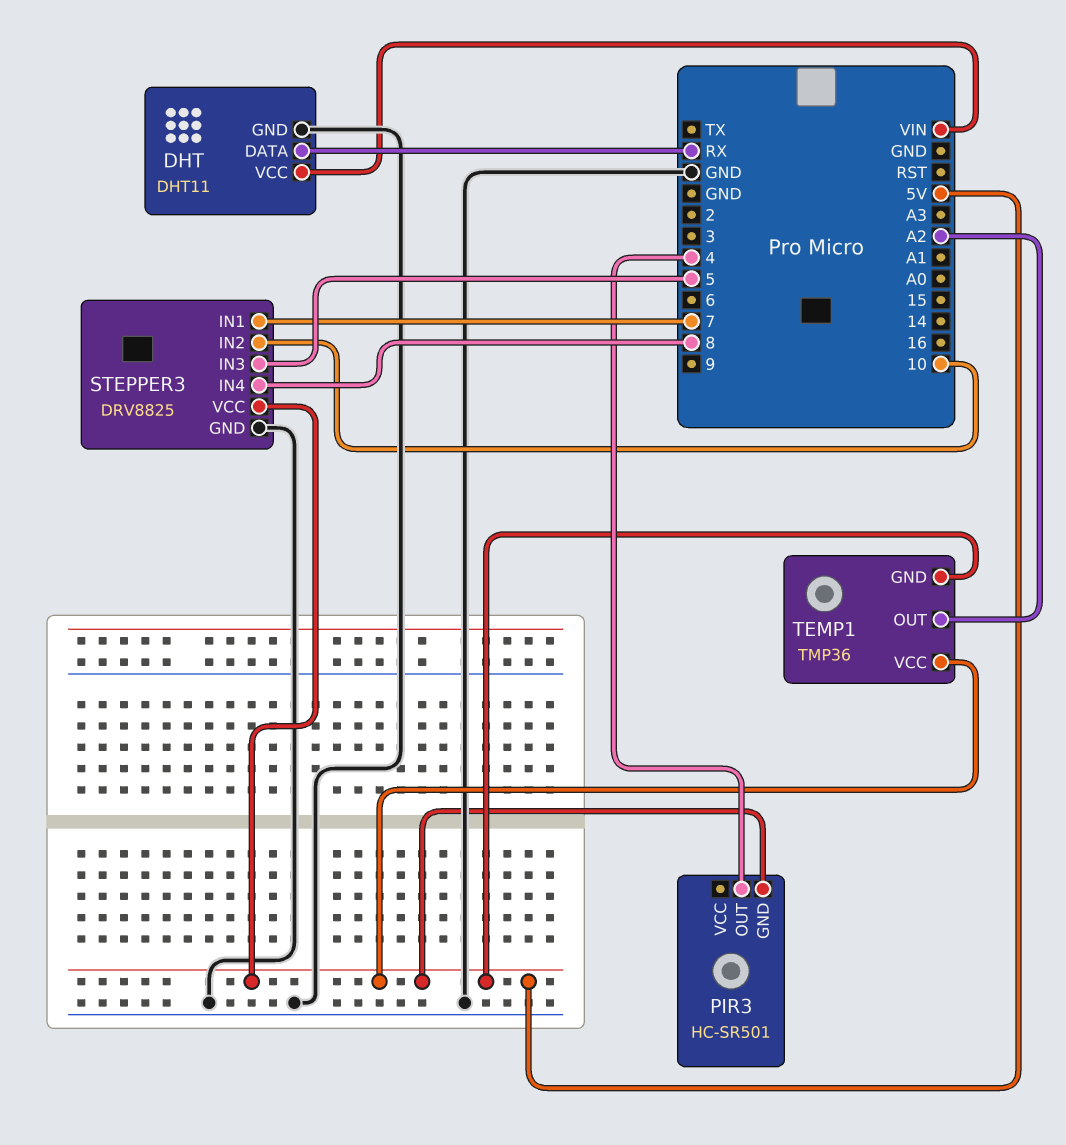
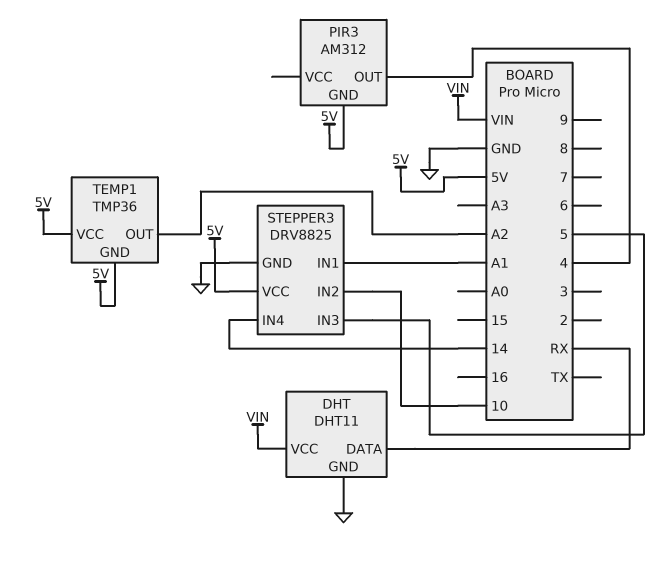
PIR3: HC-SR501 -> AM312
STEPPER3 pin IN1: 7 -> A1
STEPPER3 pin IN4: 8 -> 14

